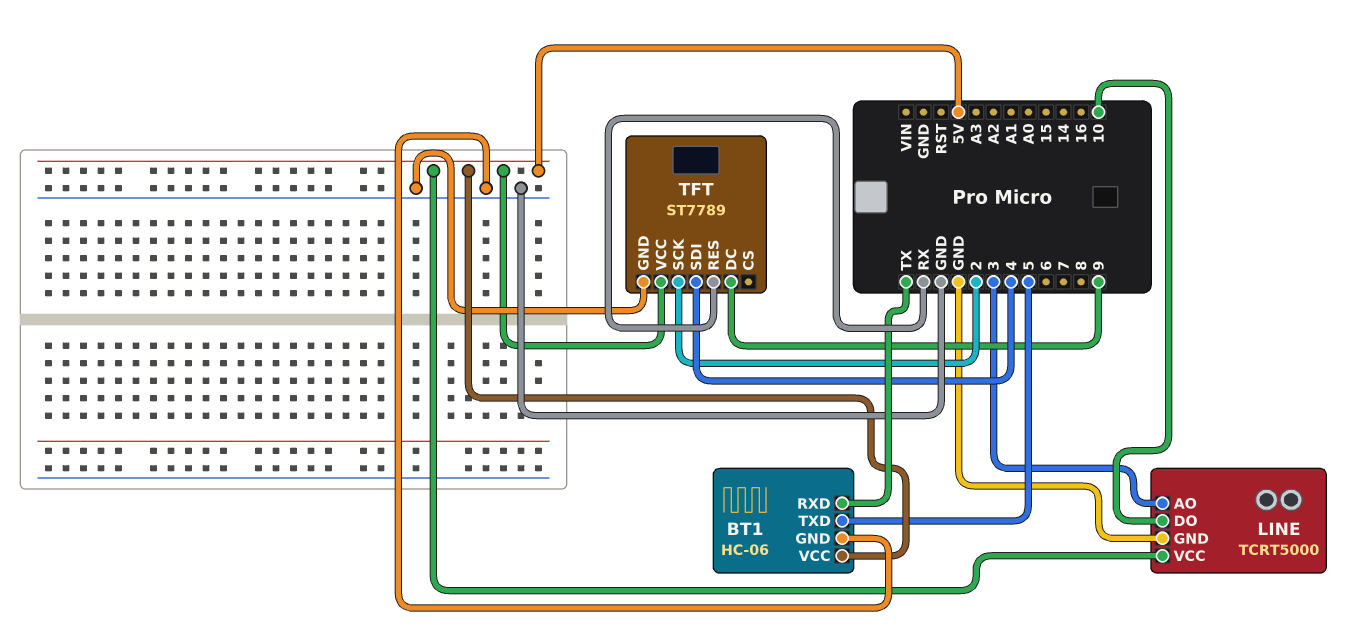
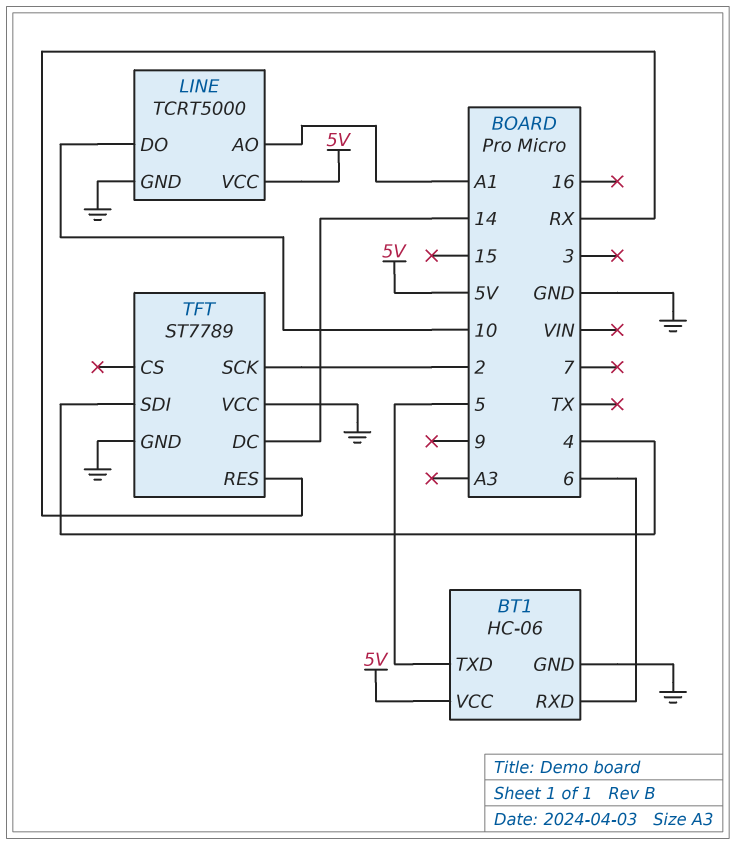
BT1 pin RXD: TX -> 6
LINE pin AO: 3 -> A1
TFT pin DC: 9 -> 14
TFT pin VCC: 5V -> GND

